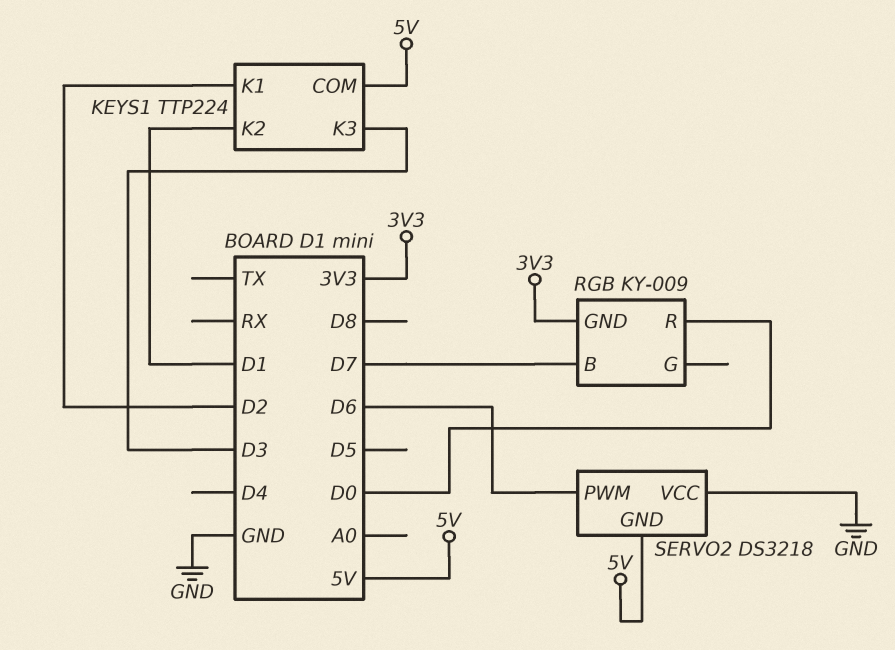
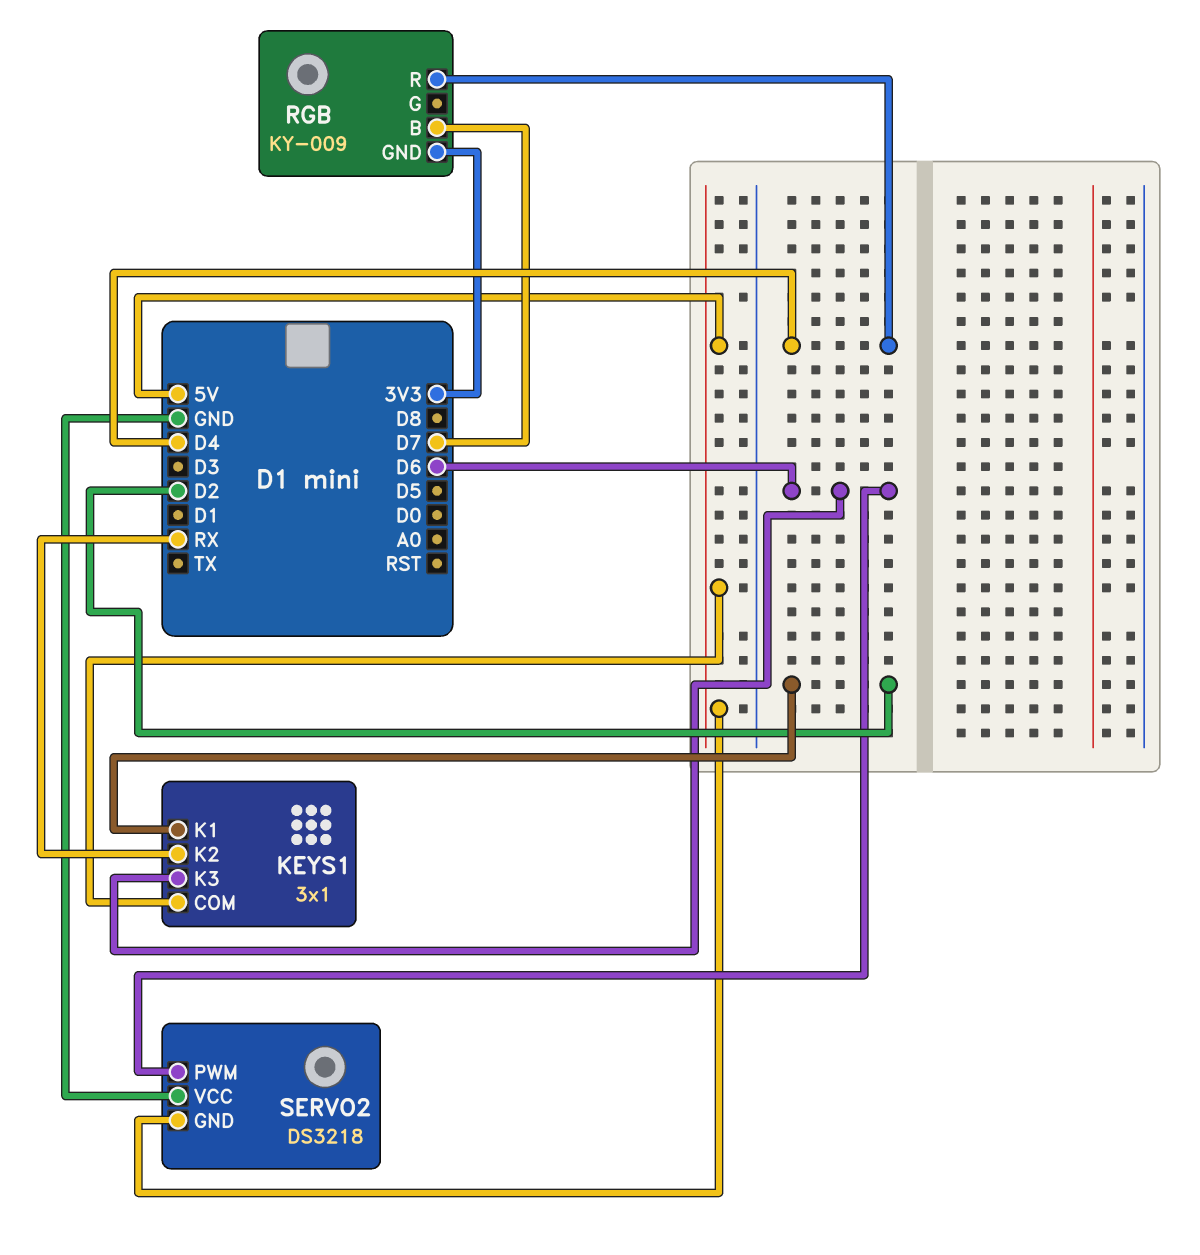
KEYS1: TTP224 -> 3x1
KEYS1 pin K2: D1 -> RX
KEYS1 pin K3: D3 -> D6
RGB pin R: D0 -> D4

